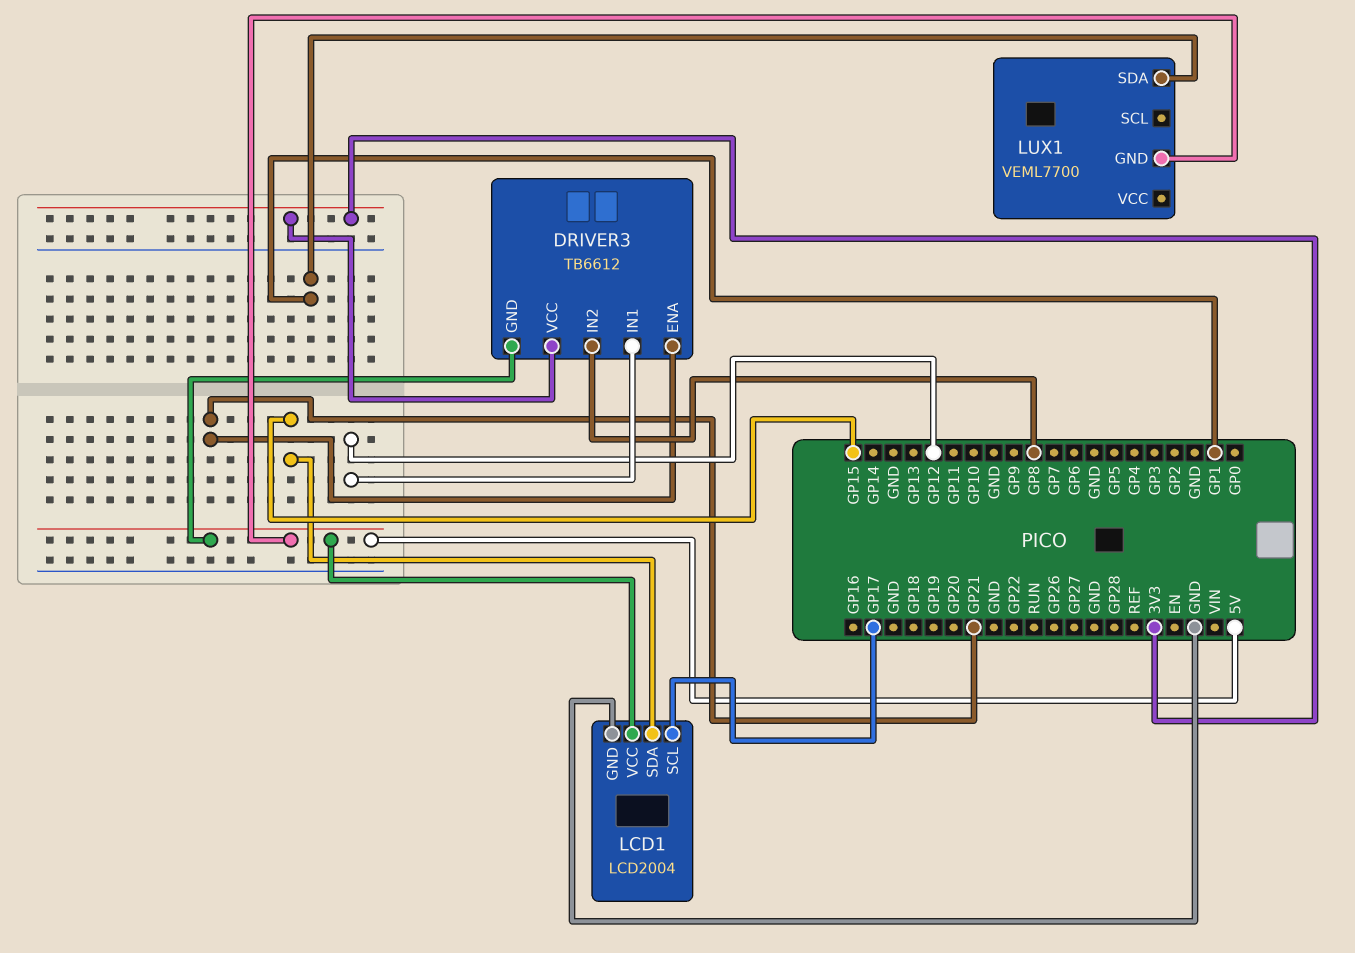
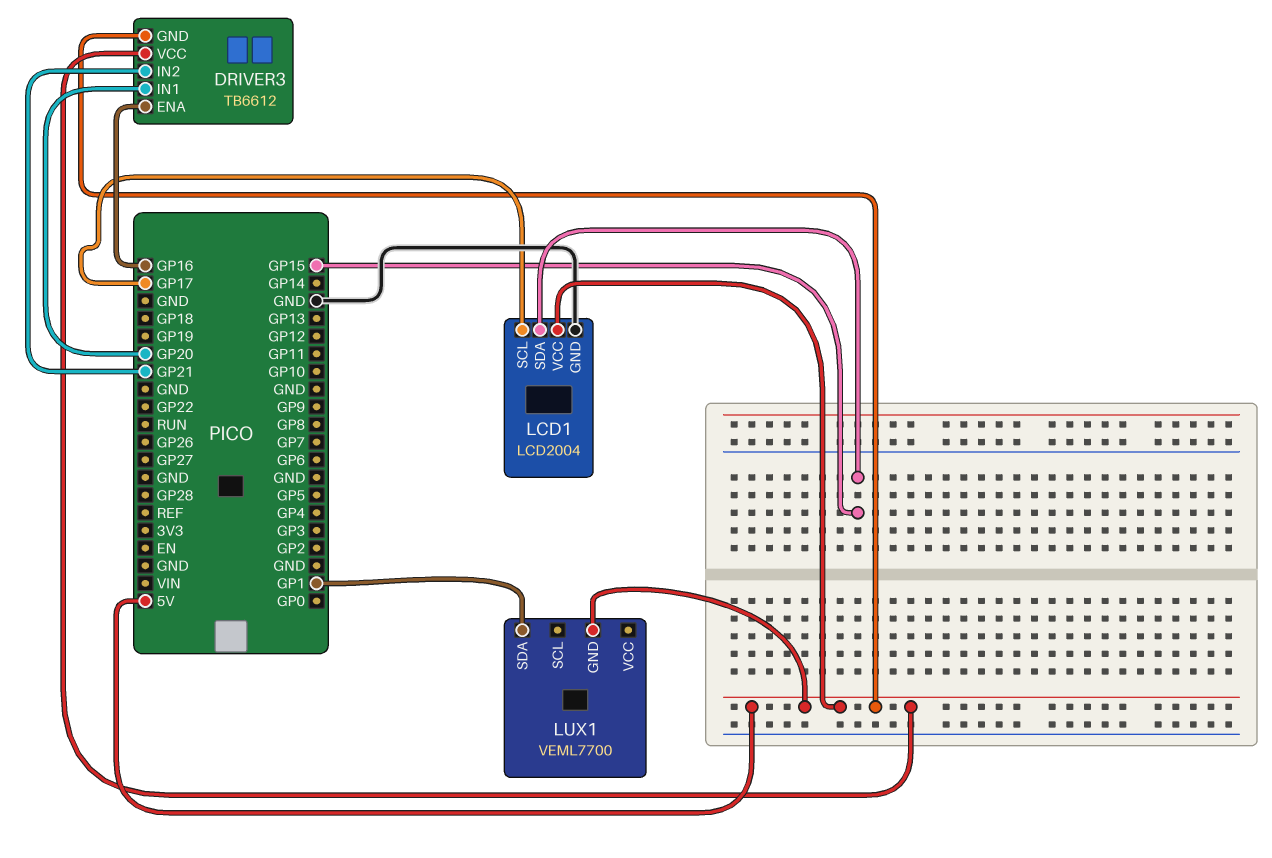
DRIVER3 pin ENA: GP21 -> GP16
DRIVER3 pin IN1: GP12 -> GP20
DRIVER3 pin IN2: GP8 -> GP21
DRIVER3 pin VCC: 3V3 -> 5V

